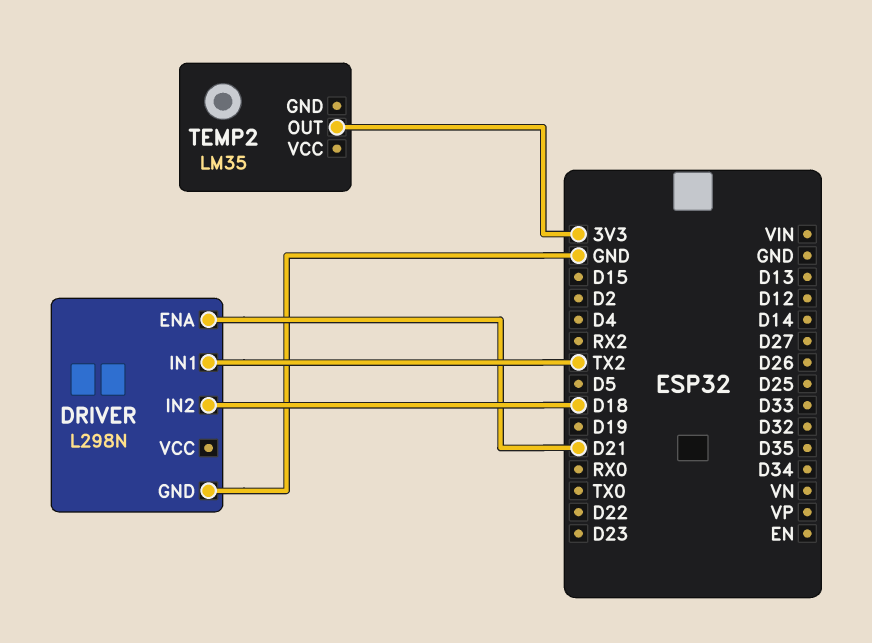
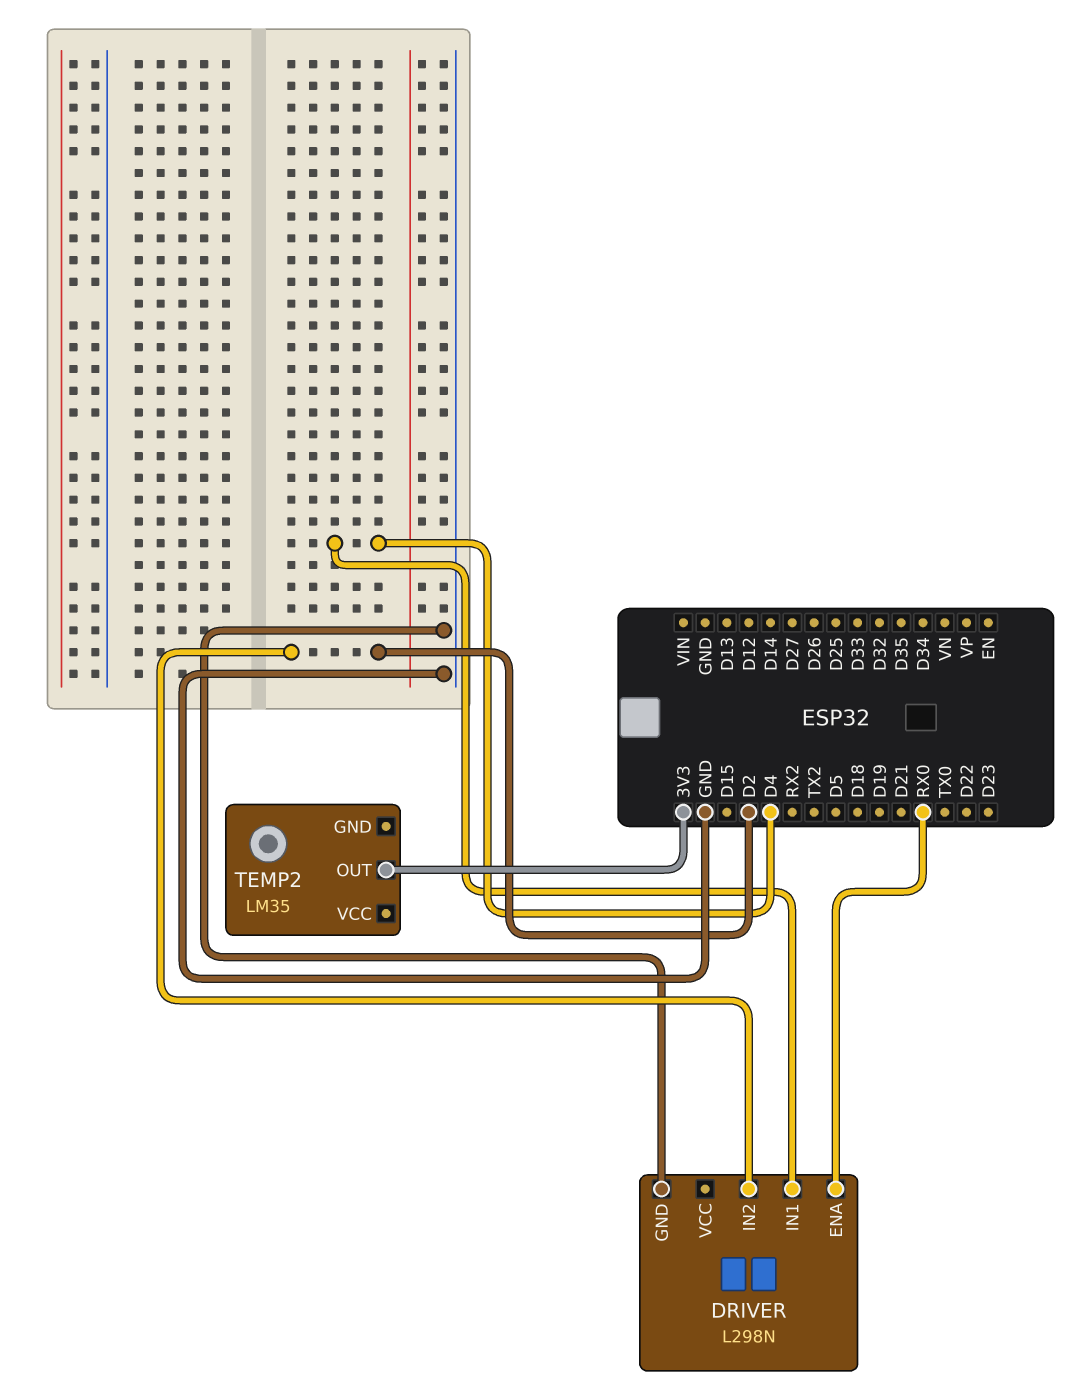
DRIVER pin ENA: D21 -> RX0
DRIVER pin IN1: TX2 -> D4
DRIVER pin IN2: D18 -> D2

